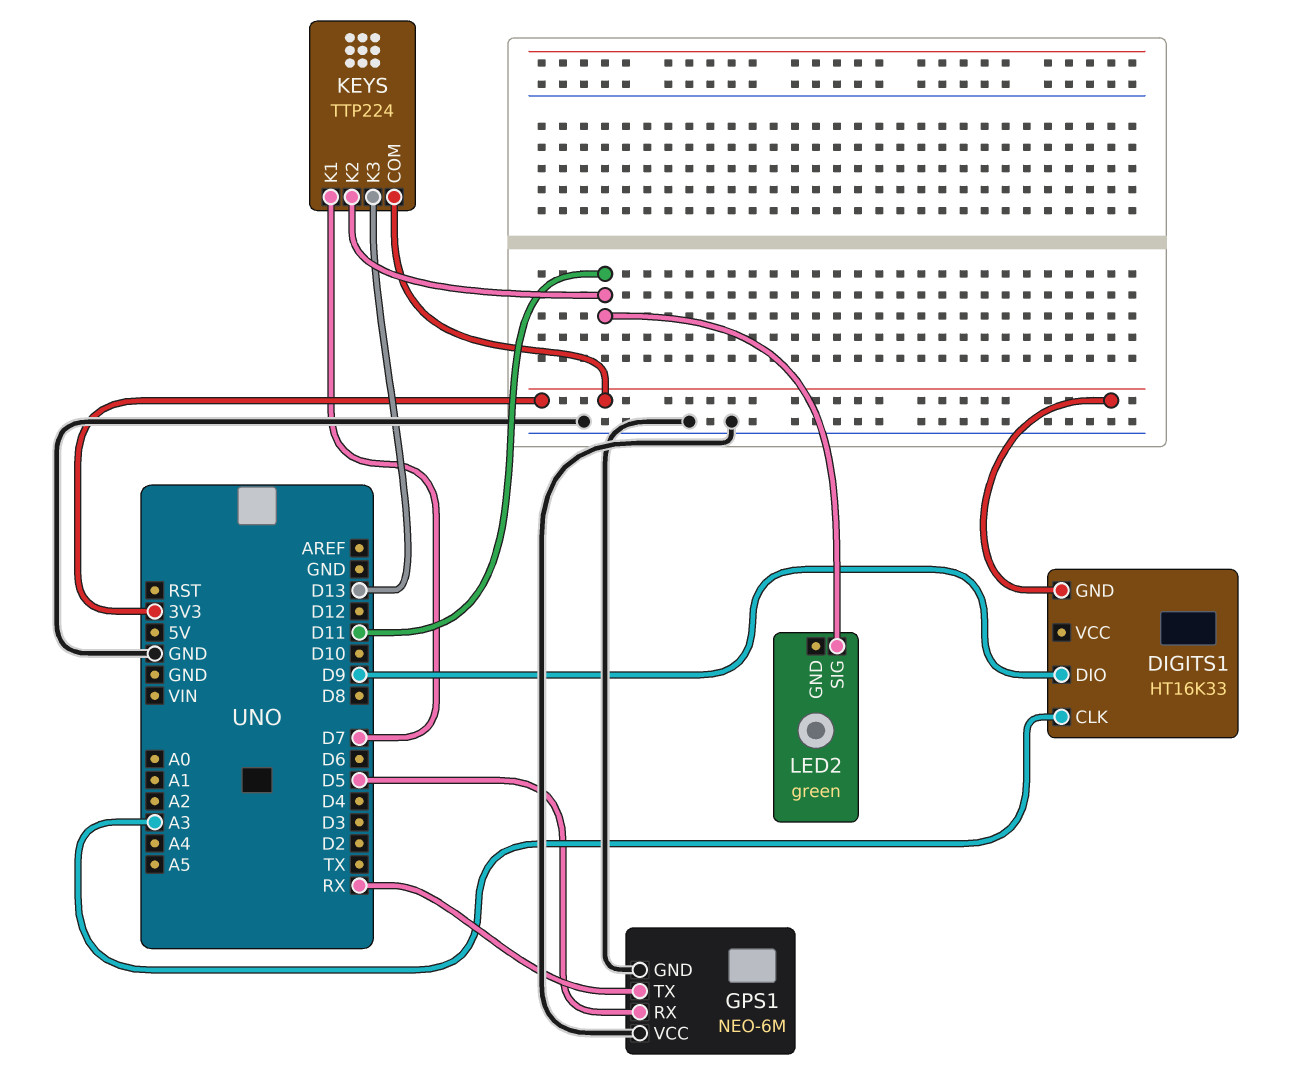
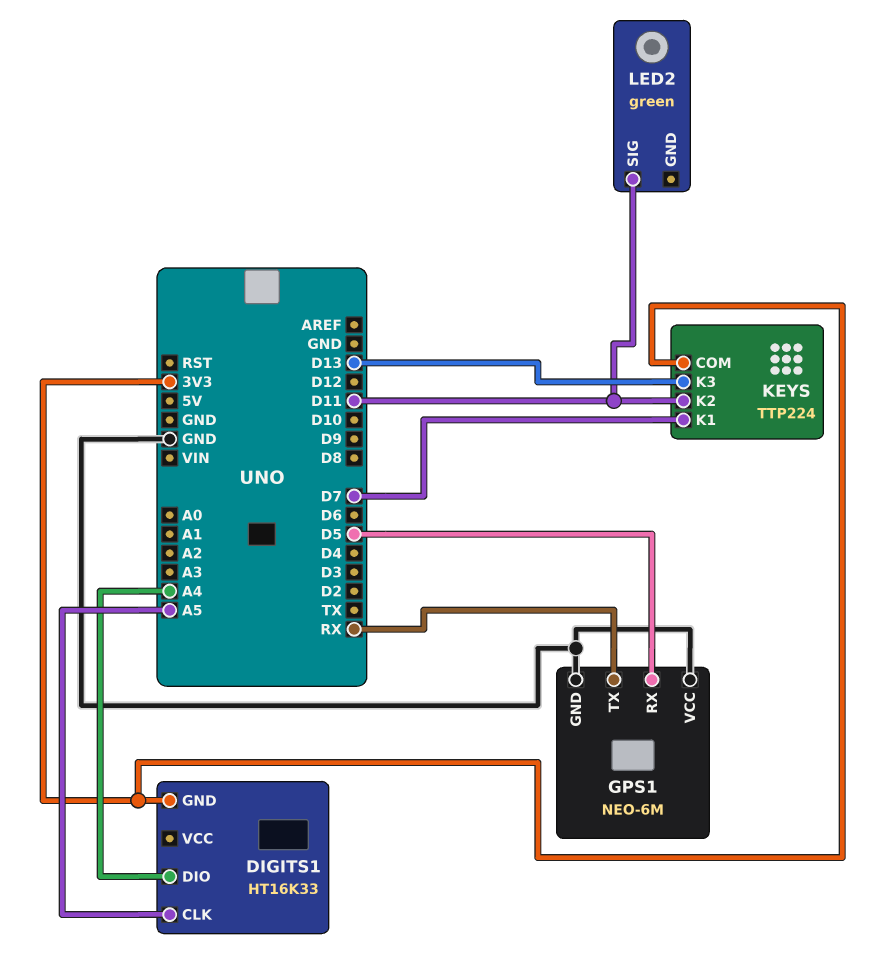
DIGITS1 pin CLK: A3 -> A5
DIGITS1 pin DIO: D9 -> A4

